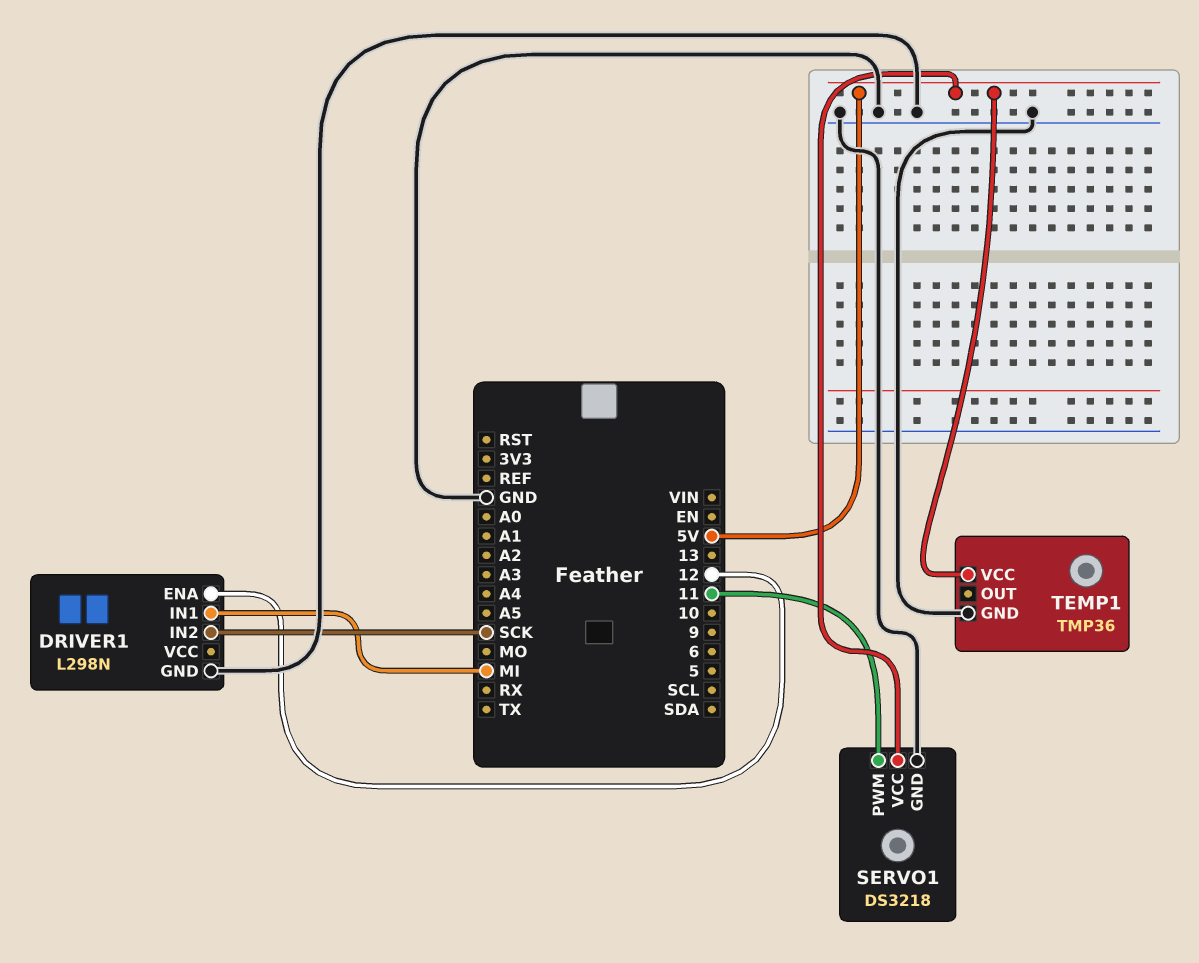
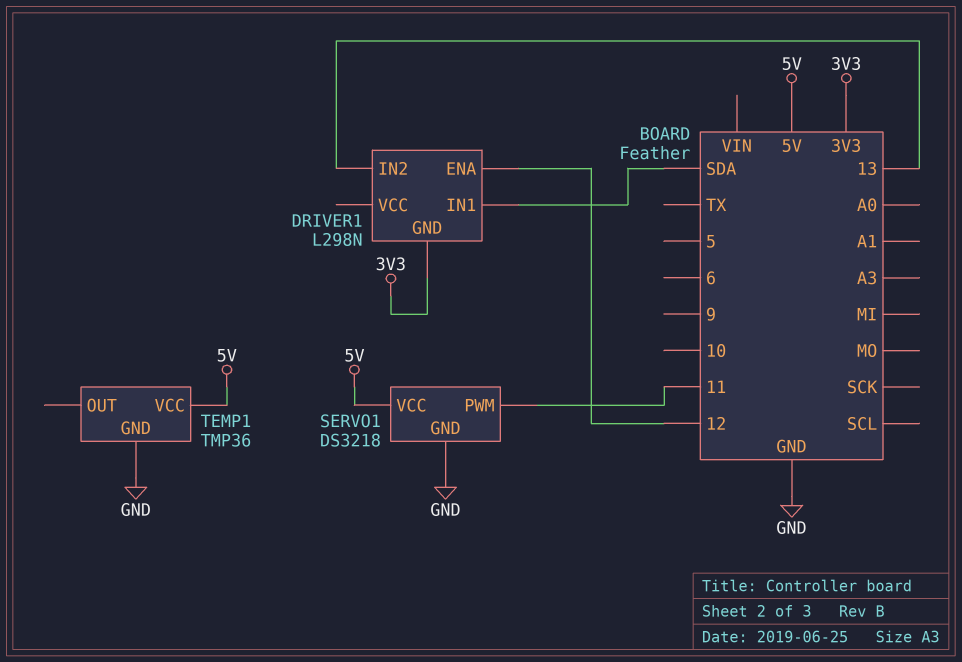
DRIVER1 pin GND: GND -> 3V3
DRIVER1 pin IN1: MI -> SDA
DRIVER1 pin IN2: SCK -> 13

